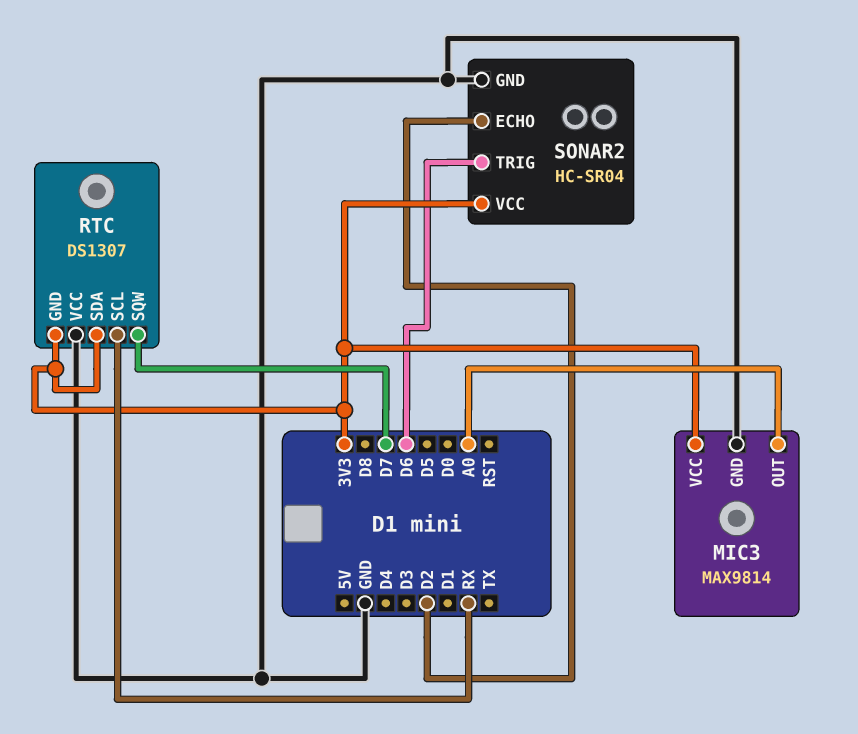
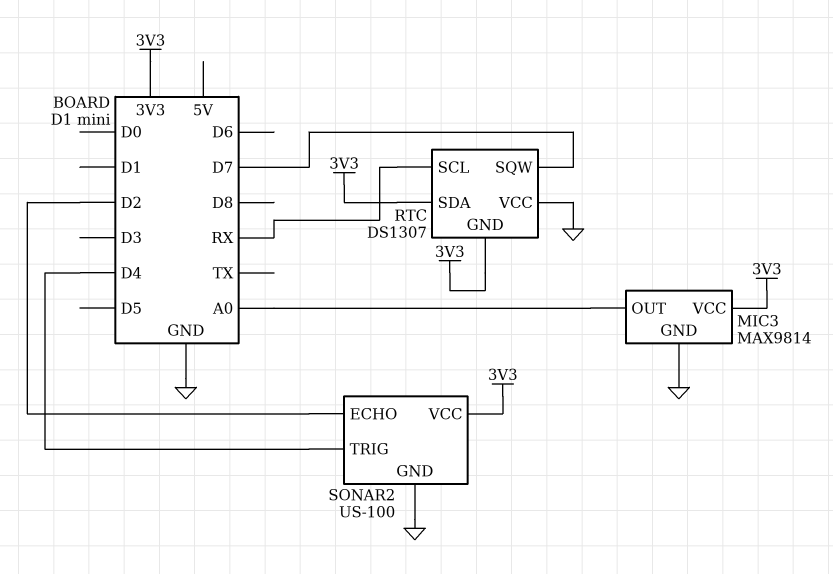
SONAR2: HC-SR04 -> US-100
SONAR2 pin TRIG: D6 -> D4

